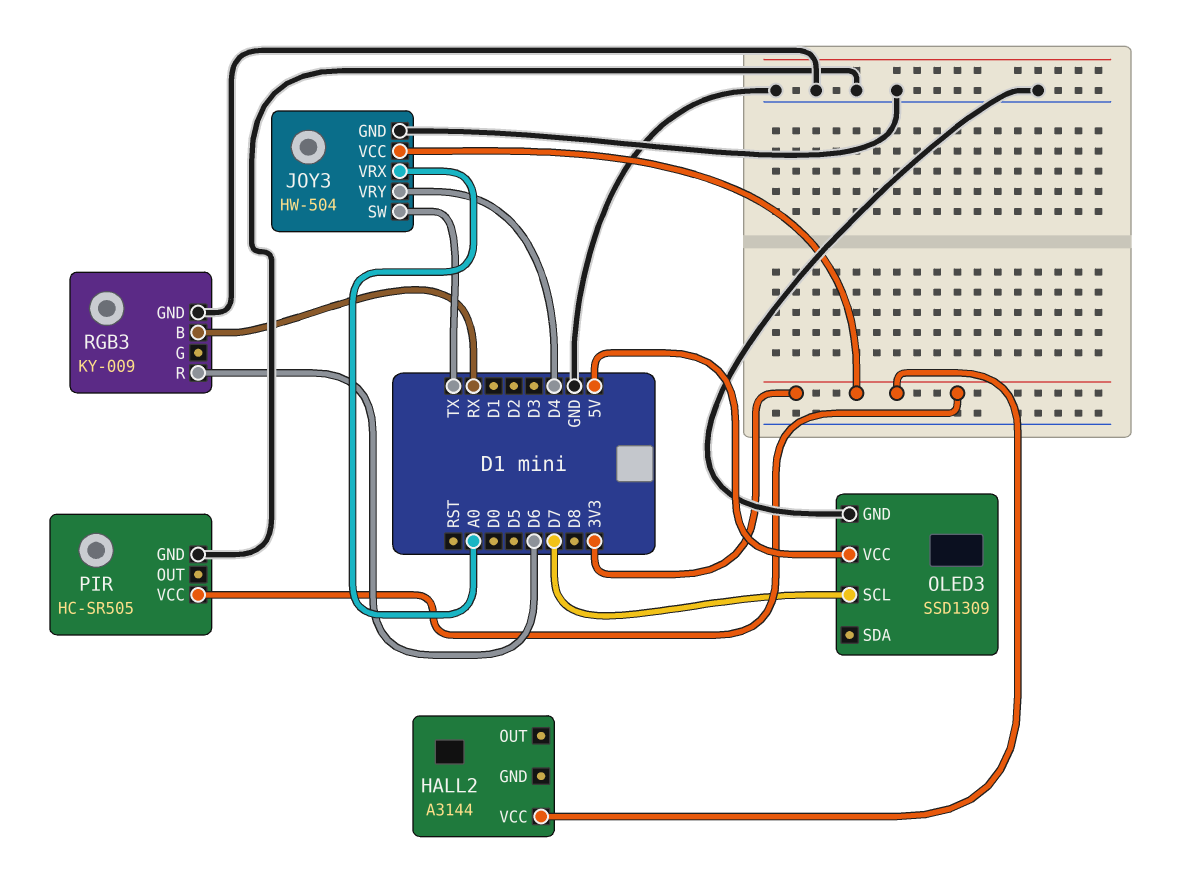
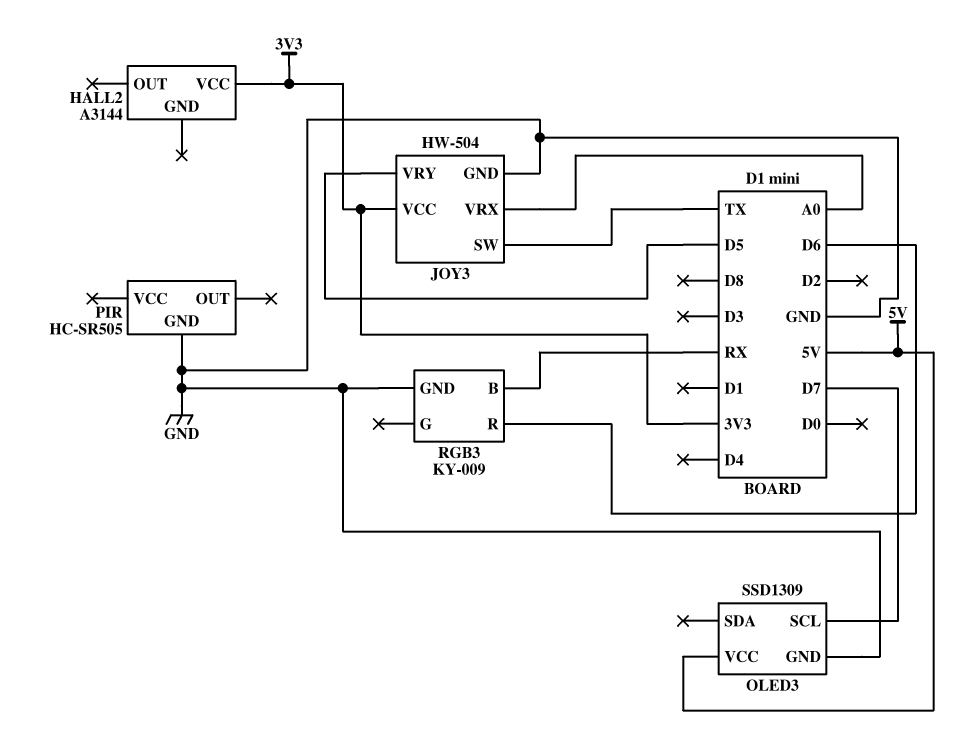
JOY3 pin VRY: D4 -> D5
PIR pin VCC: 3V3 -> none

